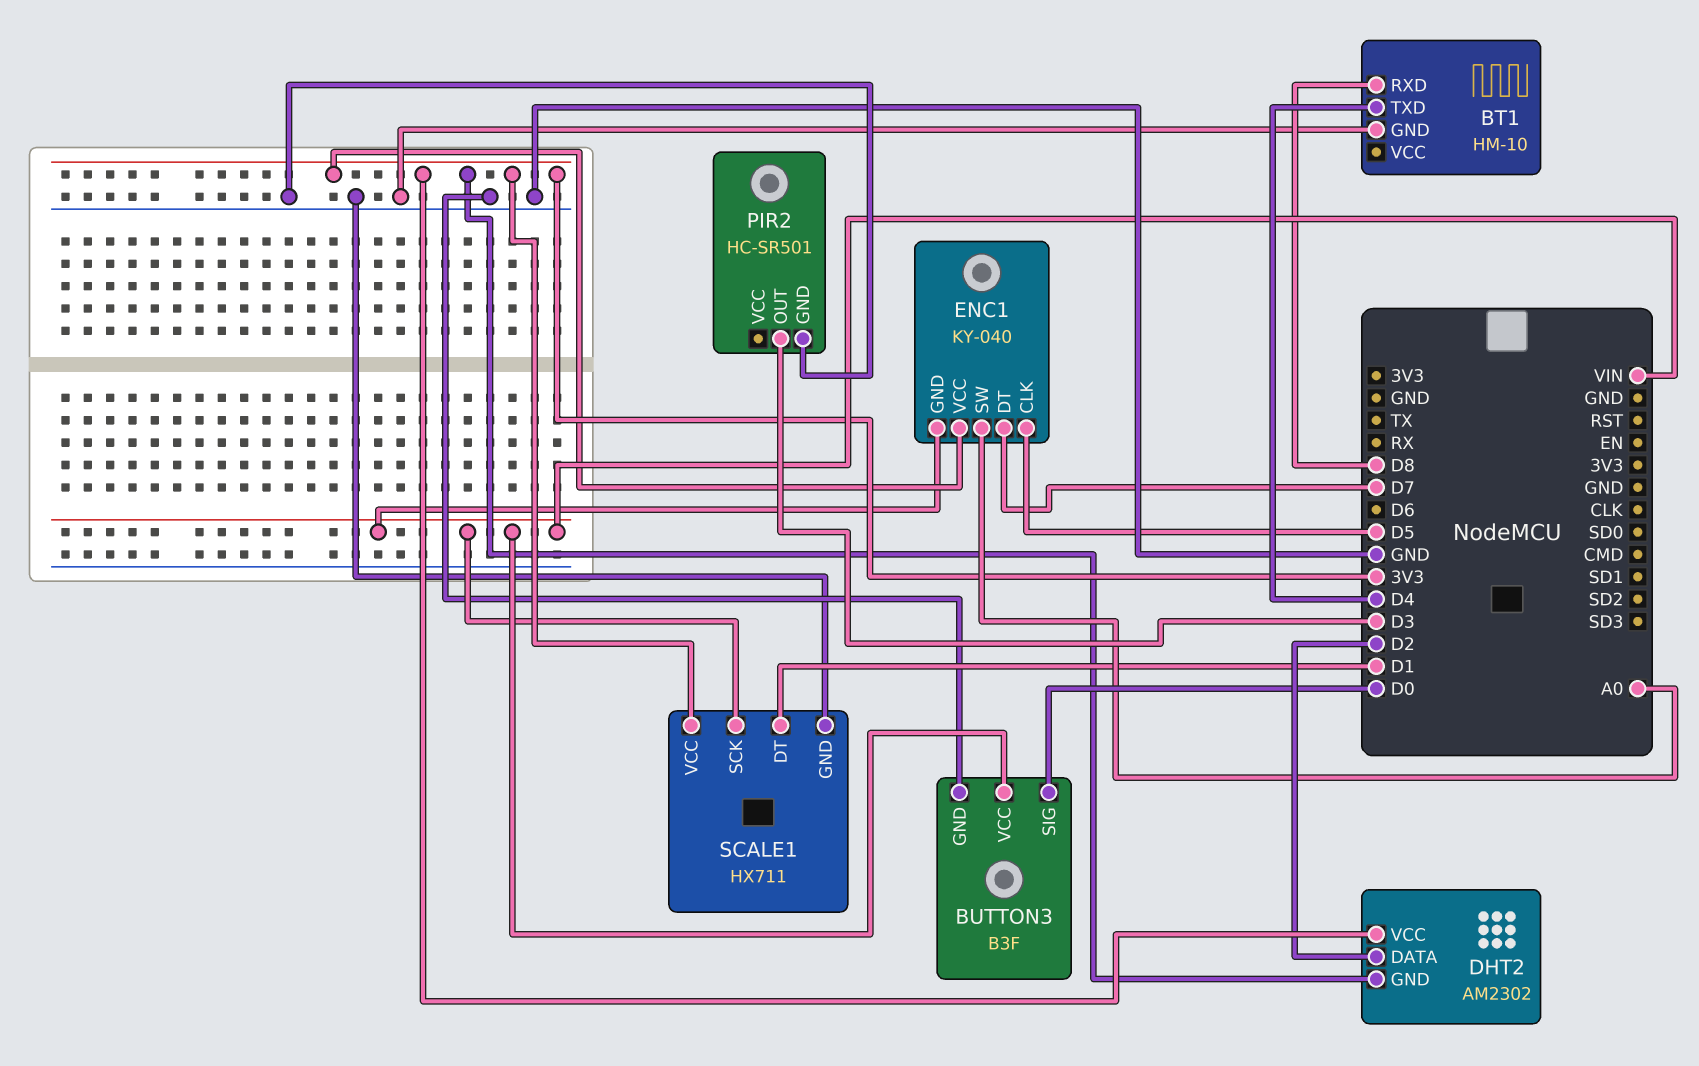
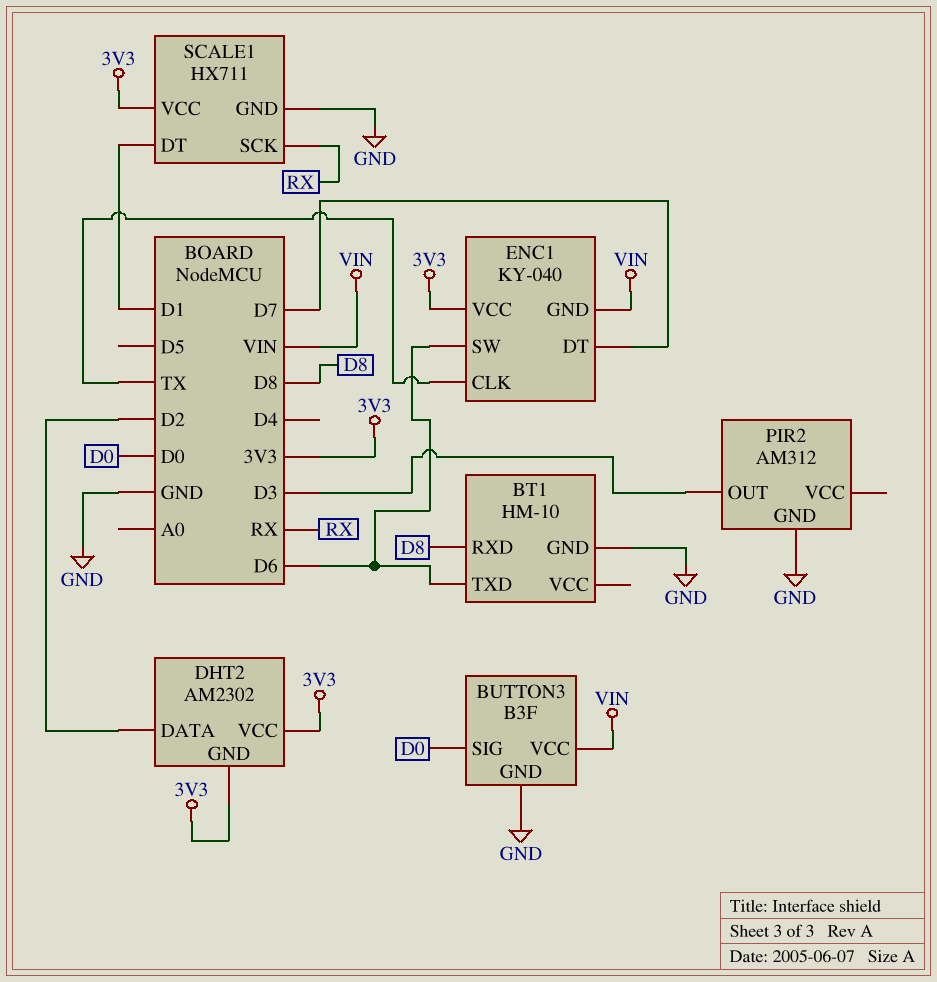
BT1 pin TXD: D4 -> D6
ENC1 pin CLK: D5 -> TX
ENC1 pin SW: A0 -> D6
PIR2: HC-SR501 -> AM312
SCALE1 pin SCK: VIN -> RX

